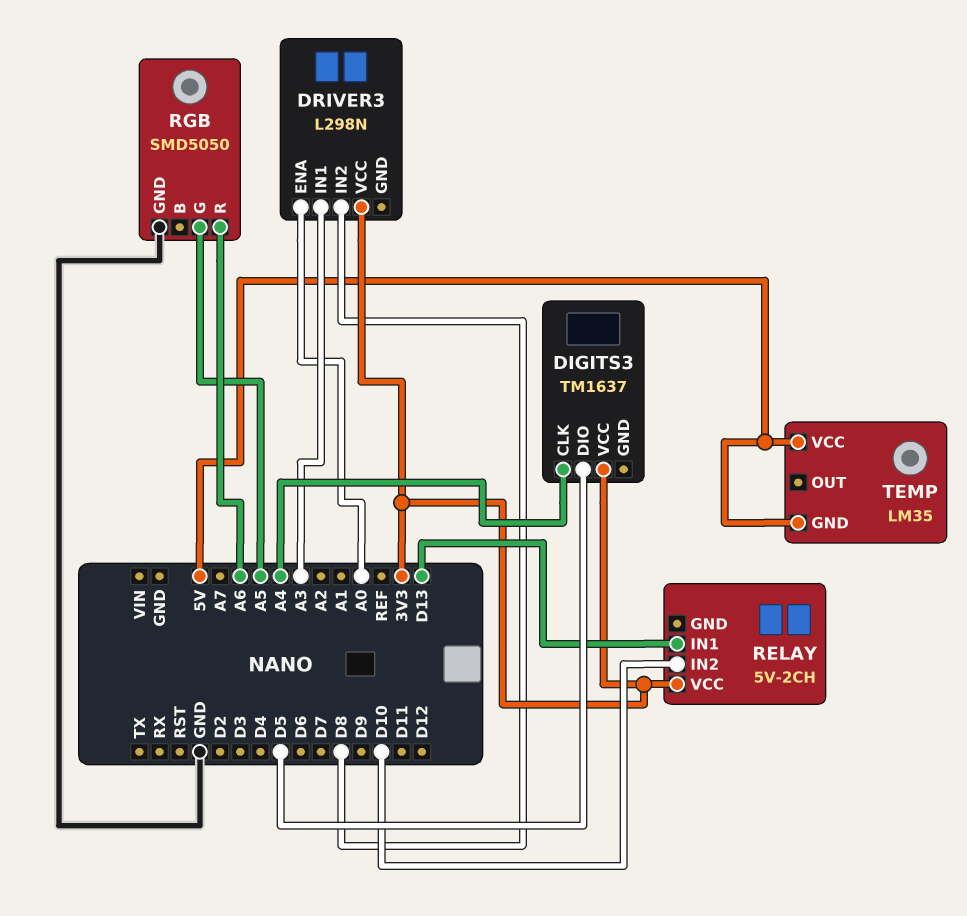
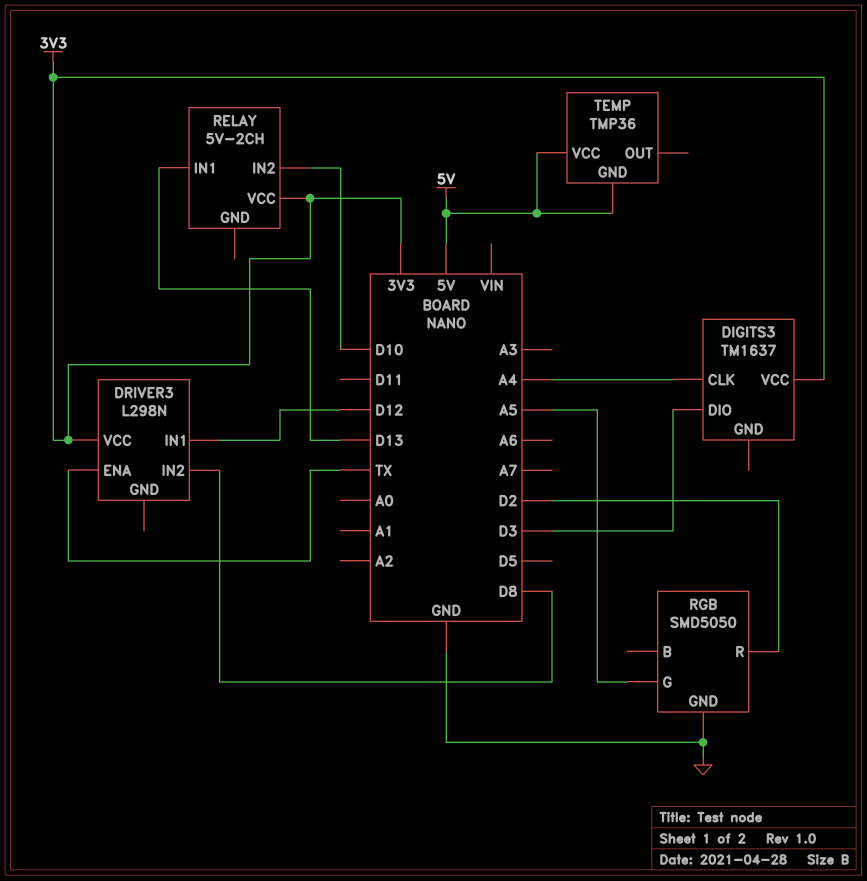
DIGITS3 pin DIO: D5 -> D3
DRIVER3 pin ENA: A0 -> TX
DRIVER3 pin IN1: A3 -> D12
RGB pin R: A6 -> D2
TEMP: LM35 -> TMP36

